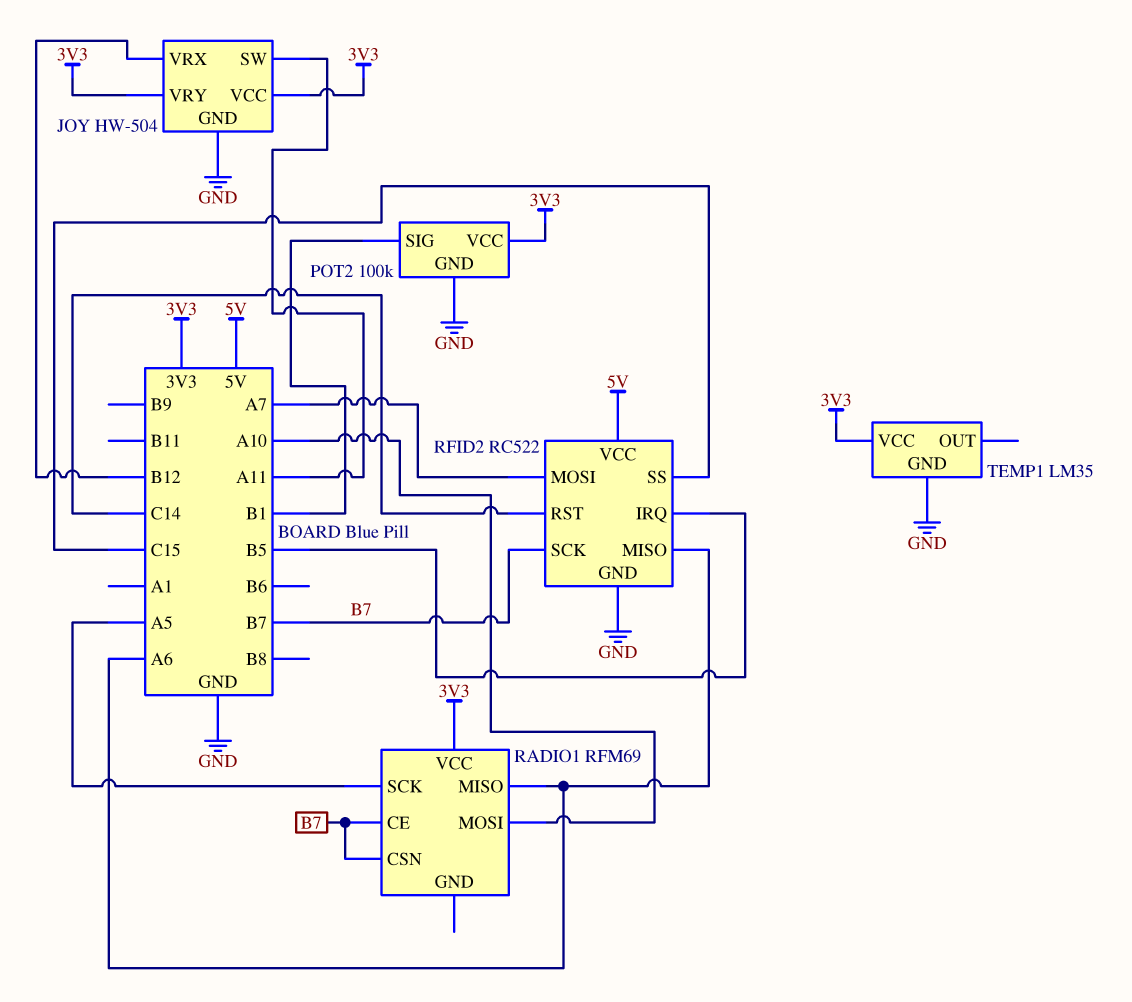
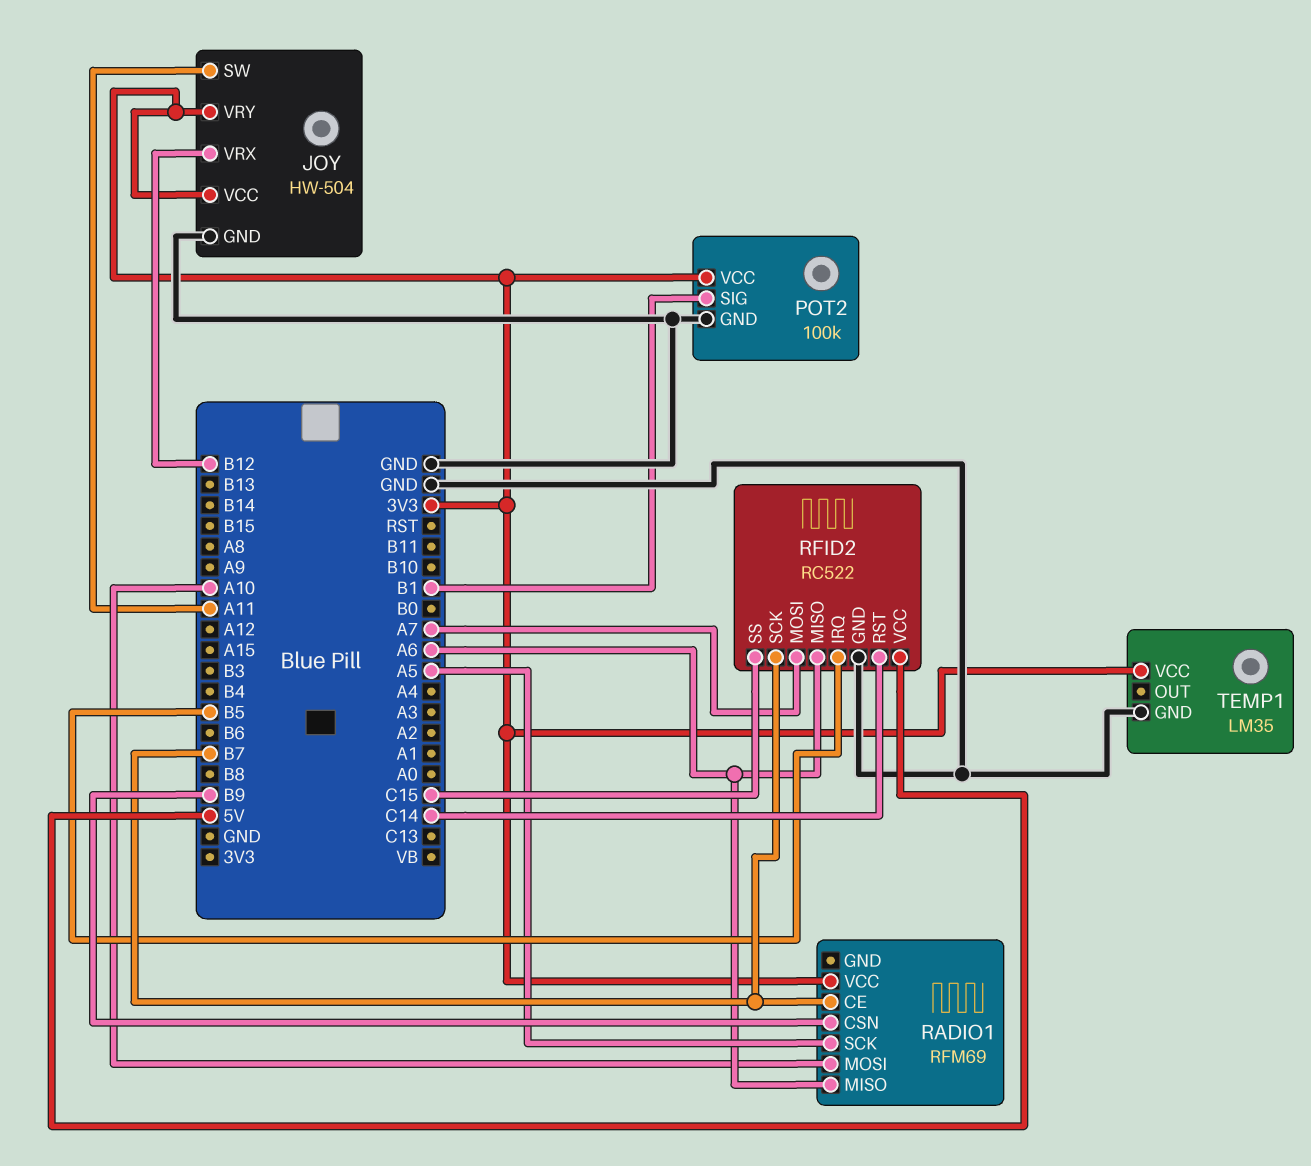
RADIO1 pin CSN: B7 -> B9

